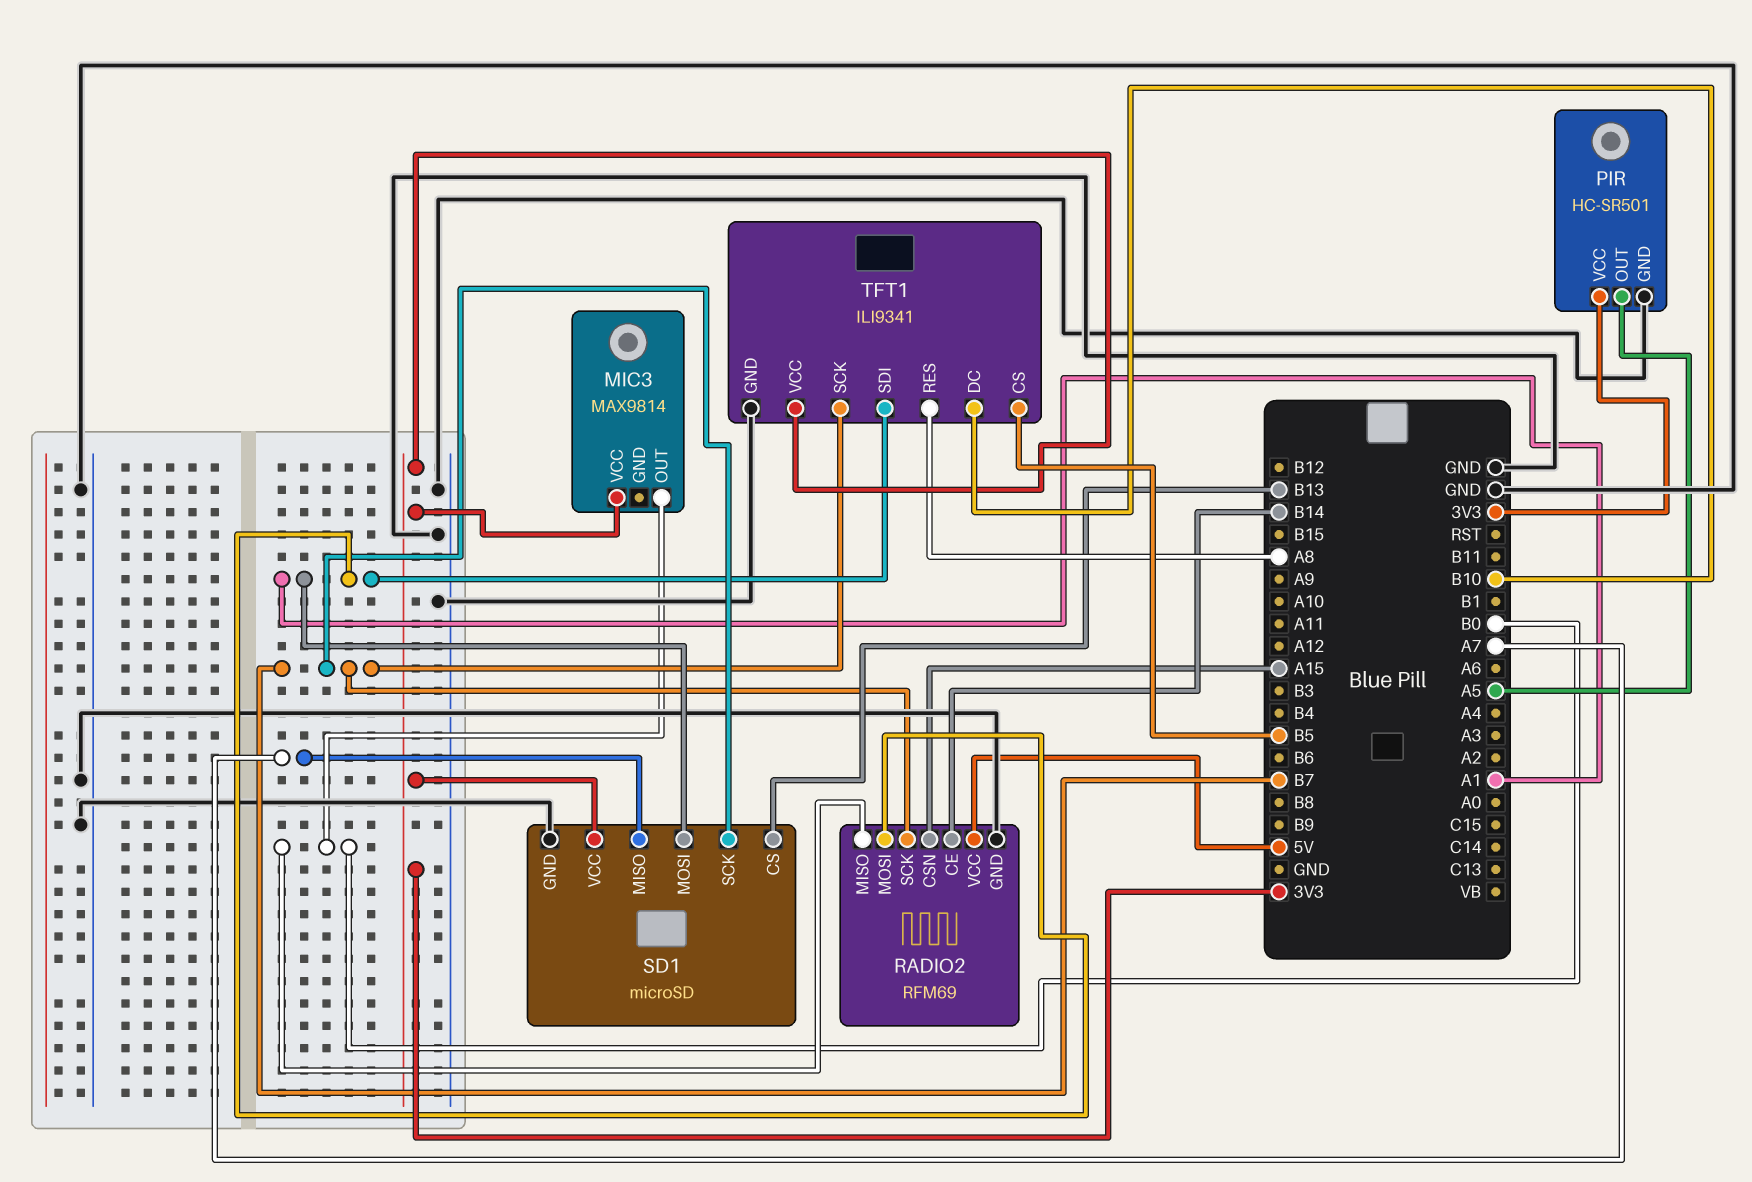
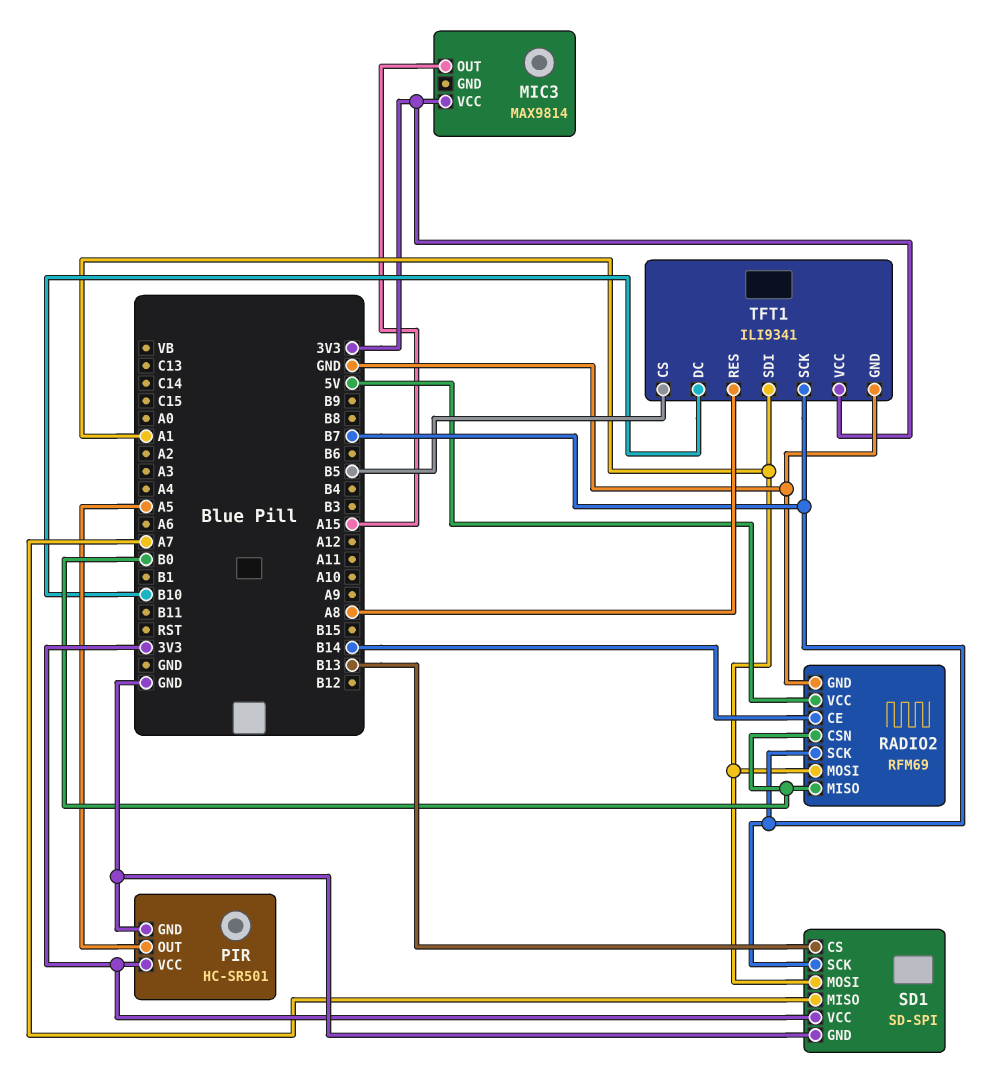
MIC3 pin OUT: B0 -> A15
RADIO2 pin CSN: A15 -> B0
SD1: microSD -> SD-SPI

